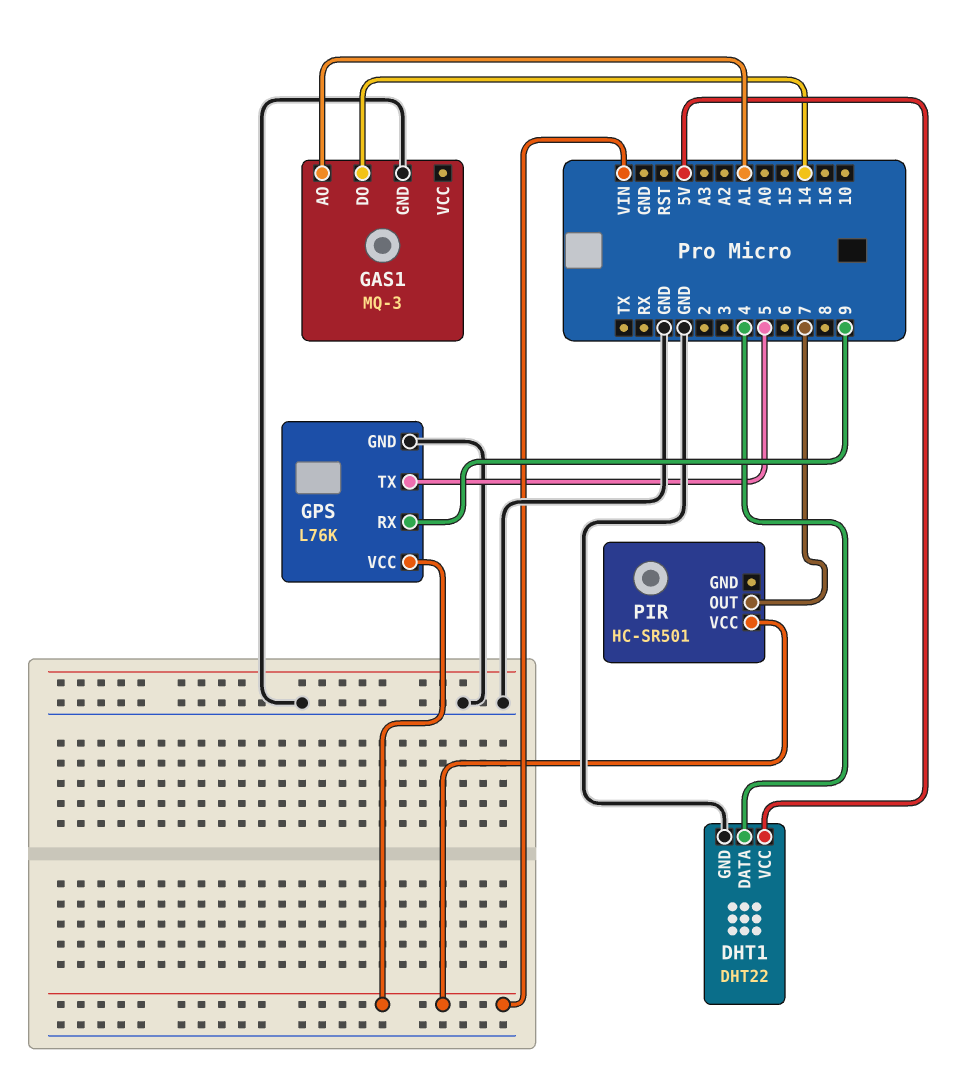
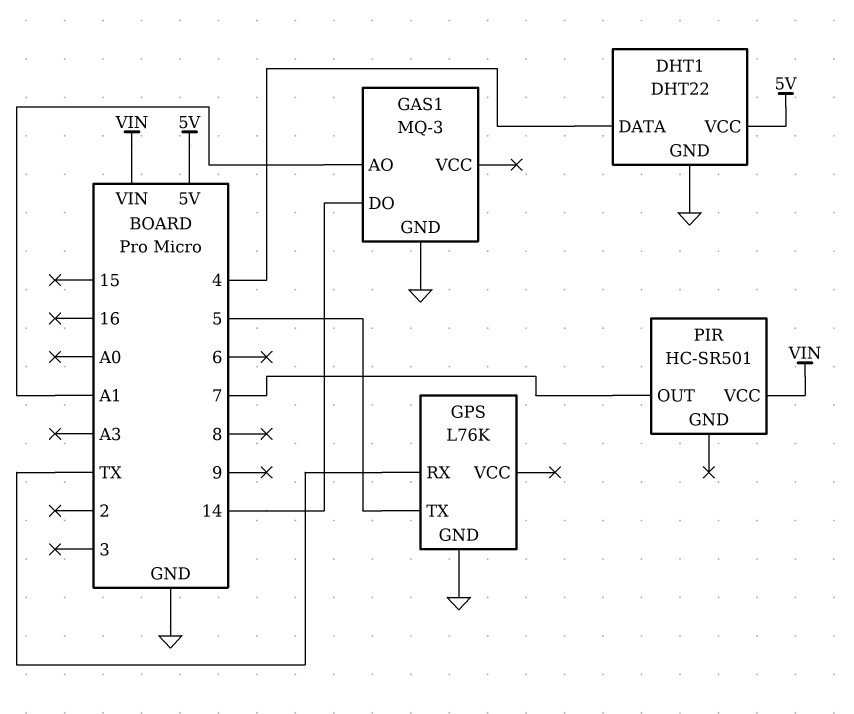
GPS pin RX: 9 -> TX
GPS pin VCC: VIN -> none

